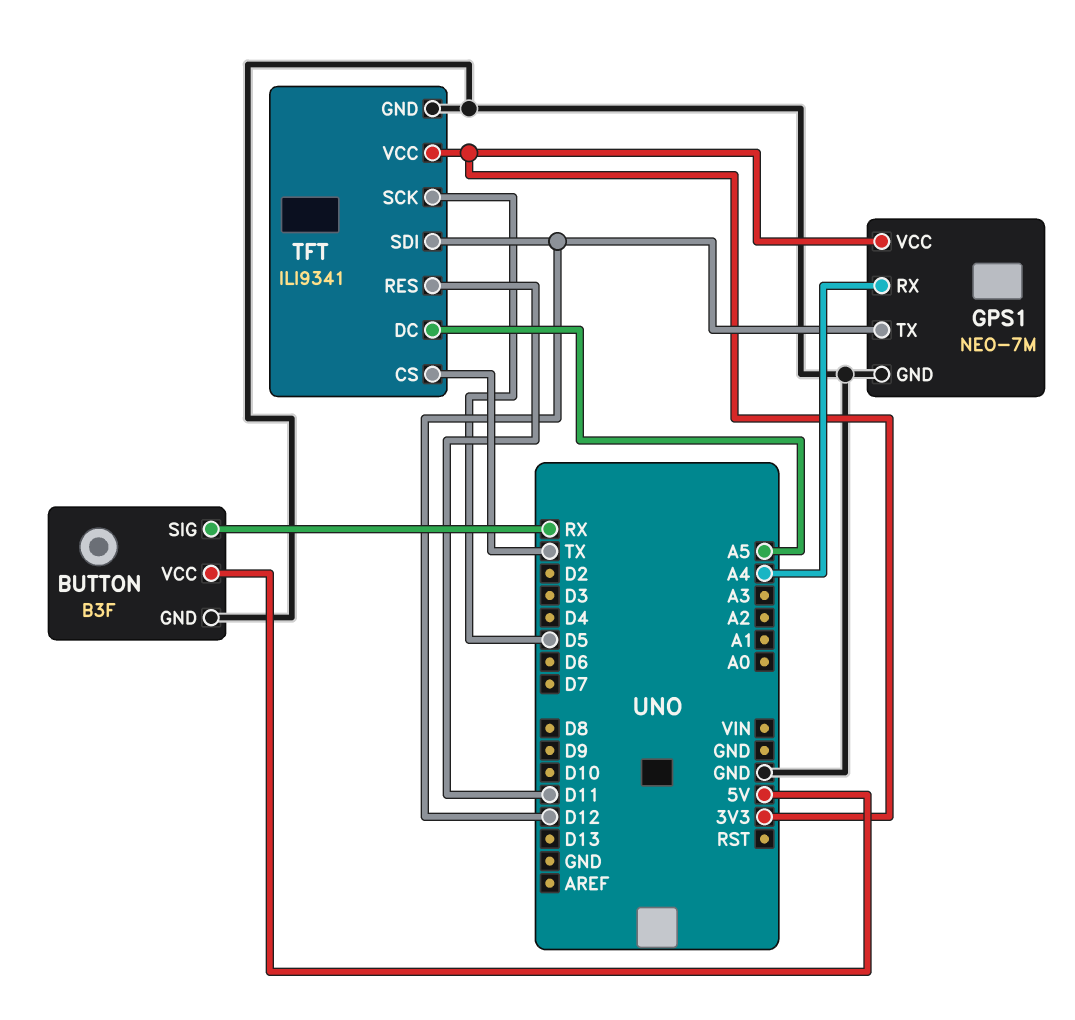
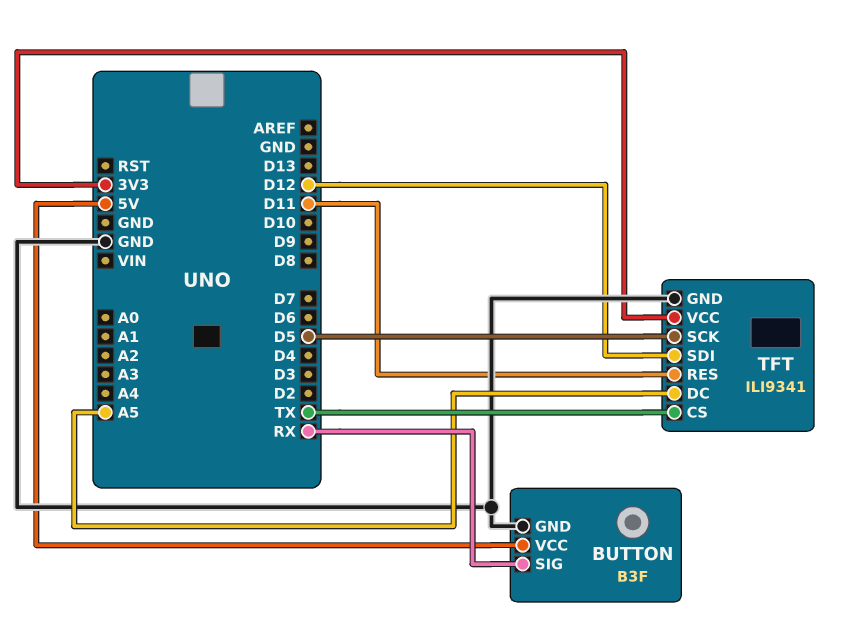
GPS1: NEO-7M -> none
GPS1 pin GND: GND -> none
GPS1 pin RX: A4 -> none
GPS1 pin TX: D12 -> none
GPS1 pin VCC: 3V3 -> none

